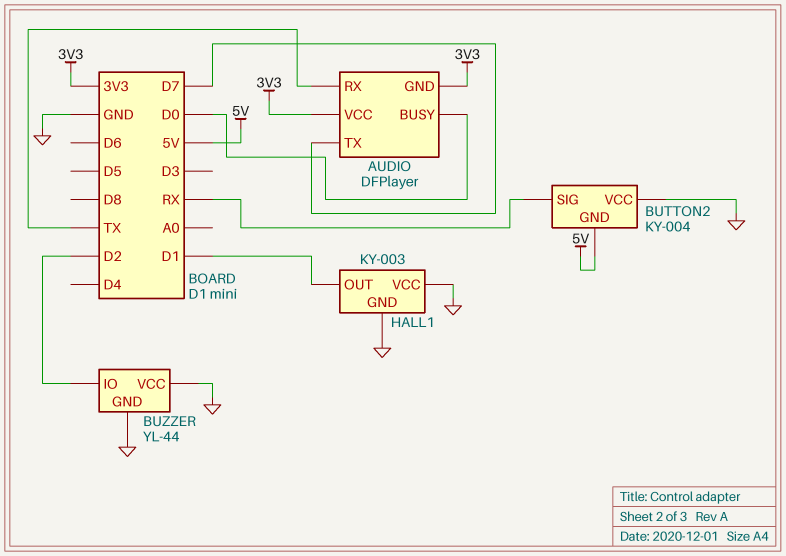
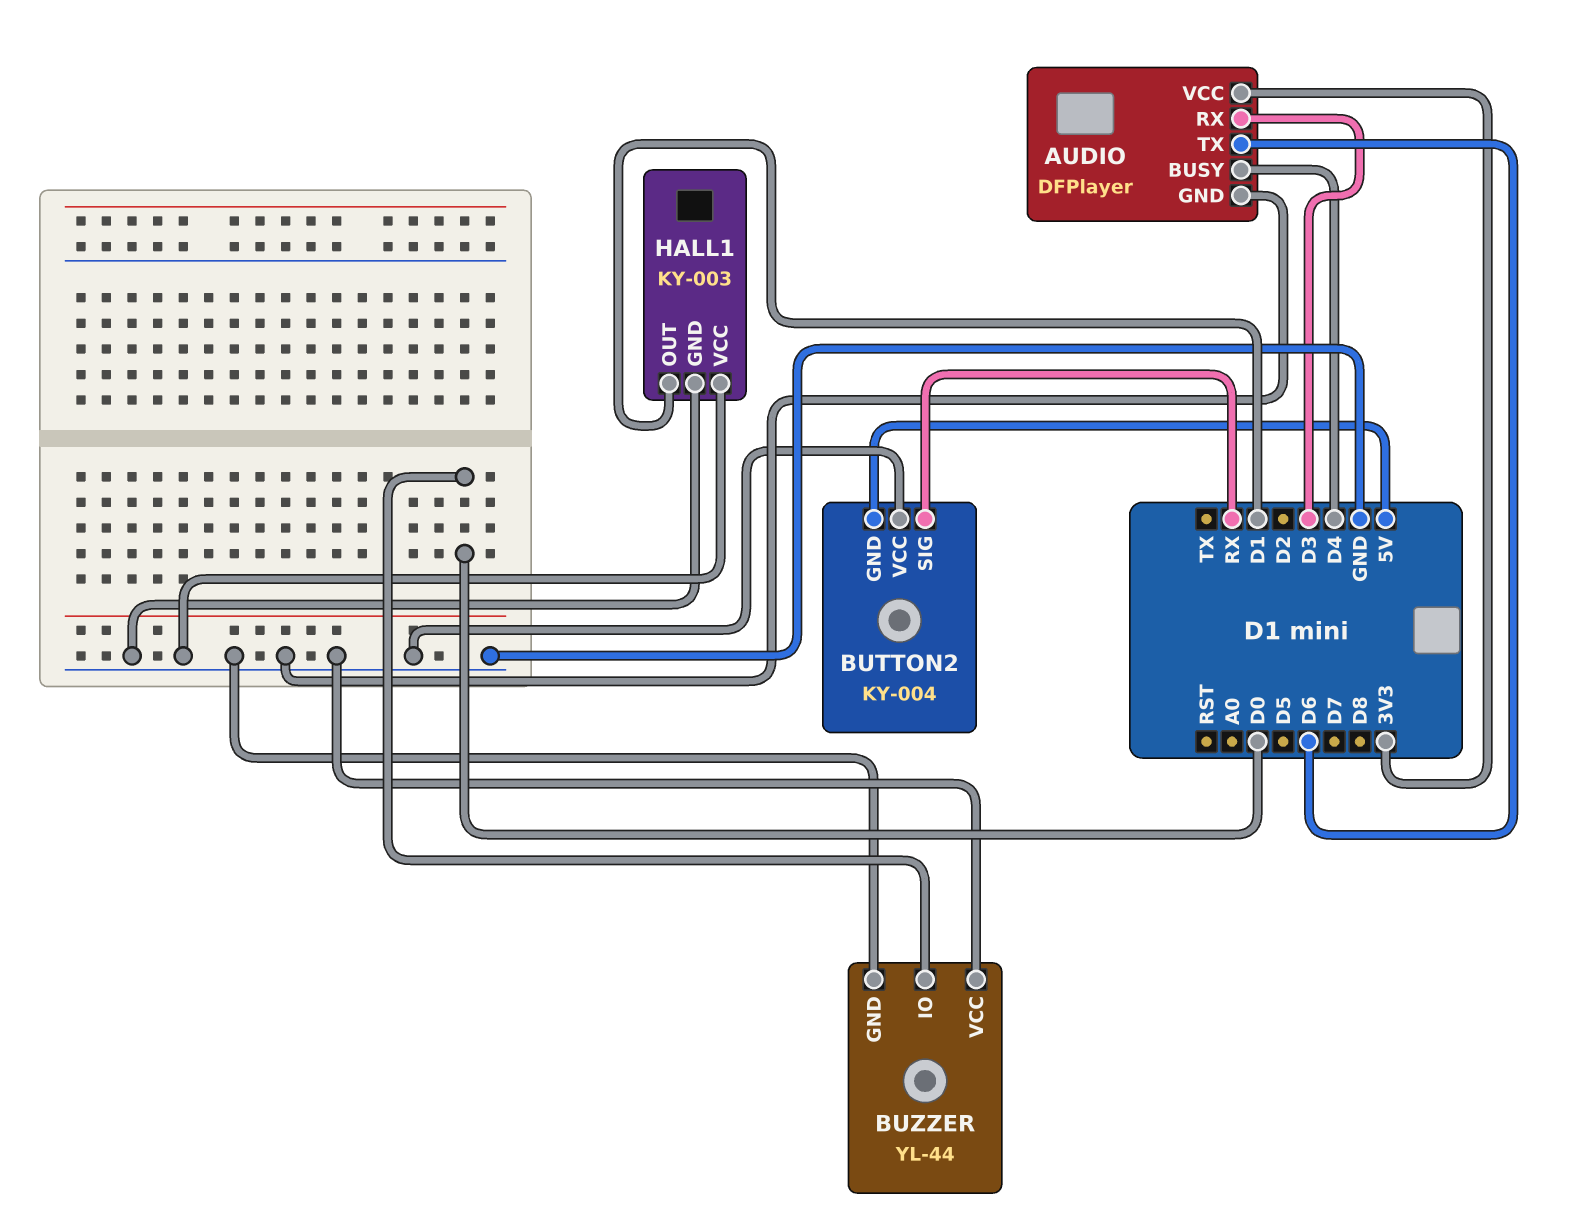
AUDIO pin BUSY: D0 -> D4
AUDIO pin GND: 3V3 -> GND
AUDIO pin RX: TX -> D3
AUDIO pin TX: D7 -> D6
BUZZER pin IO: D2 -> D0

